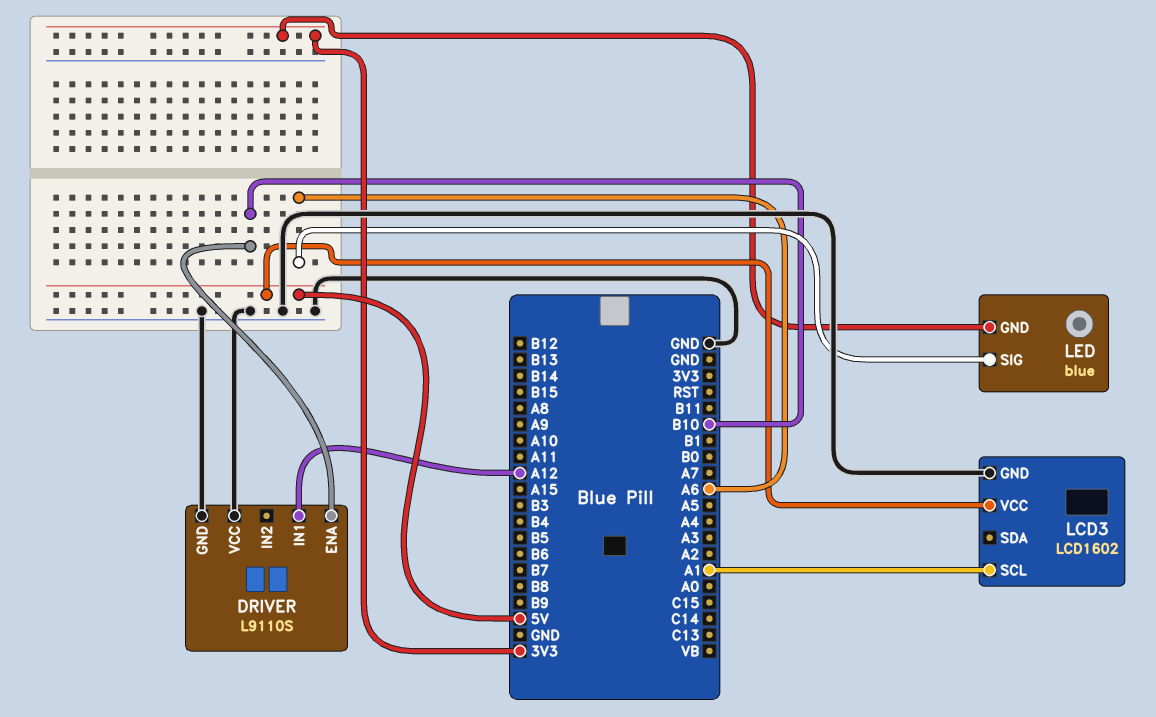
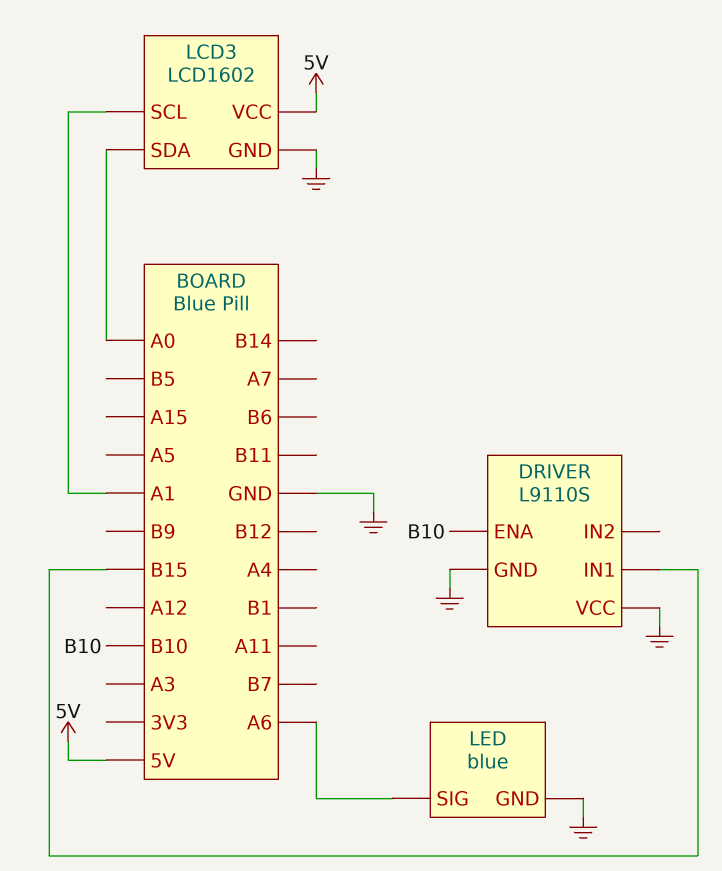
DRIVER pin IN1: A12 -> B15
LCD3 pin SDA: none -> A0
LED pin GND: 3V3 -> GND

